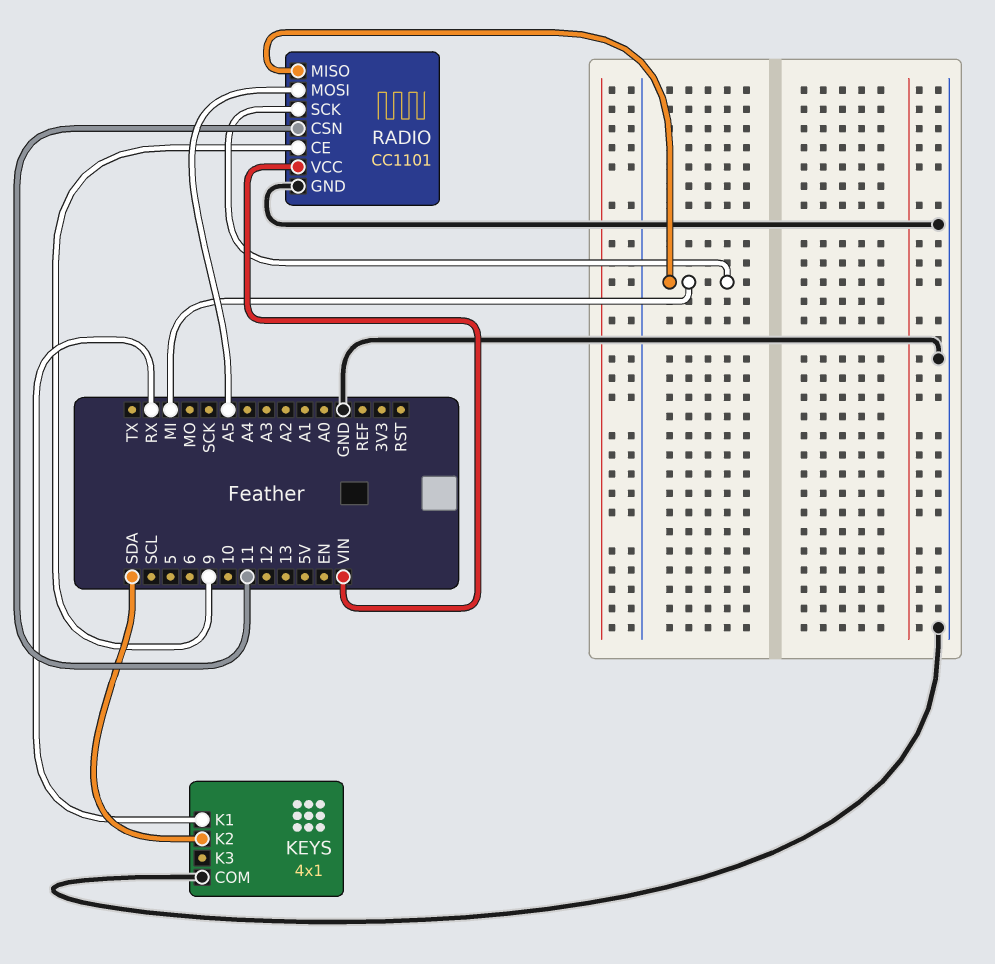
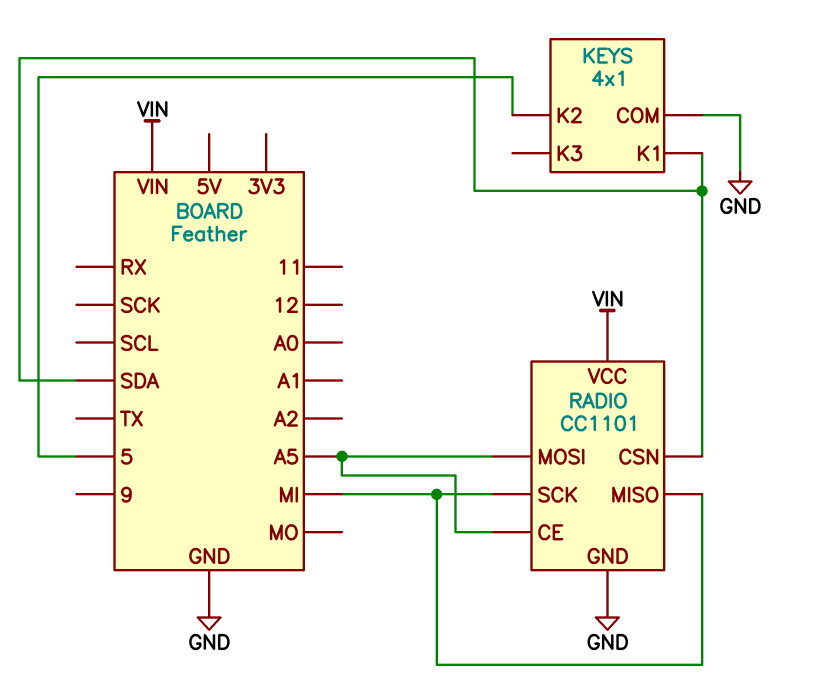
KEYS pin K1: RX -> SDA
KEYS pin K2: SDA -> 5
RADIO pin CE: 9 -> A5
RADIO pin CSN: 11 -> SDA

